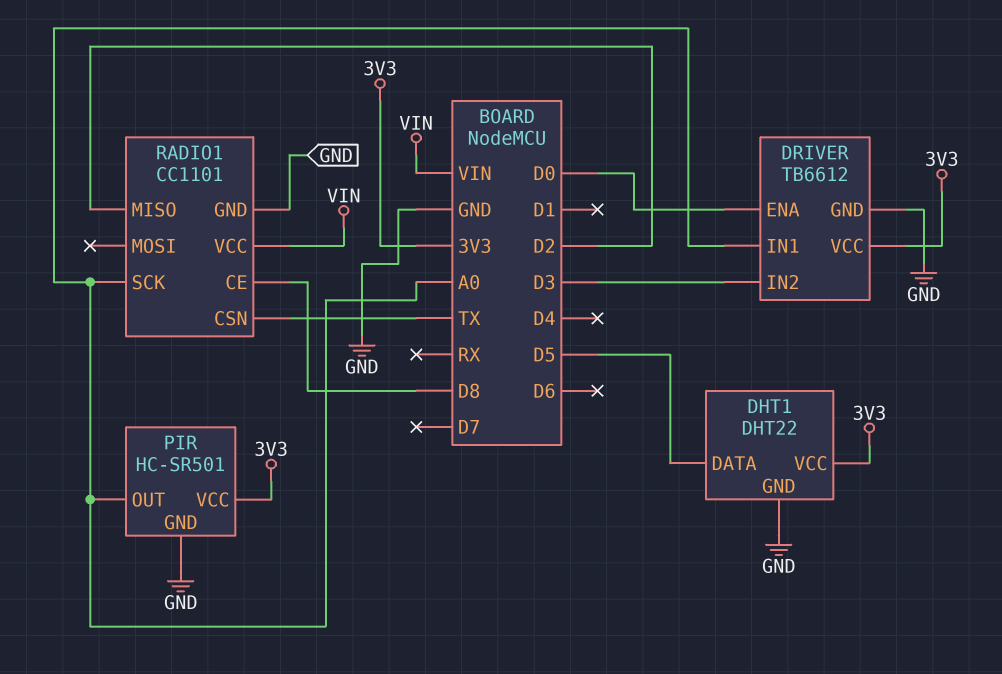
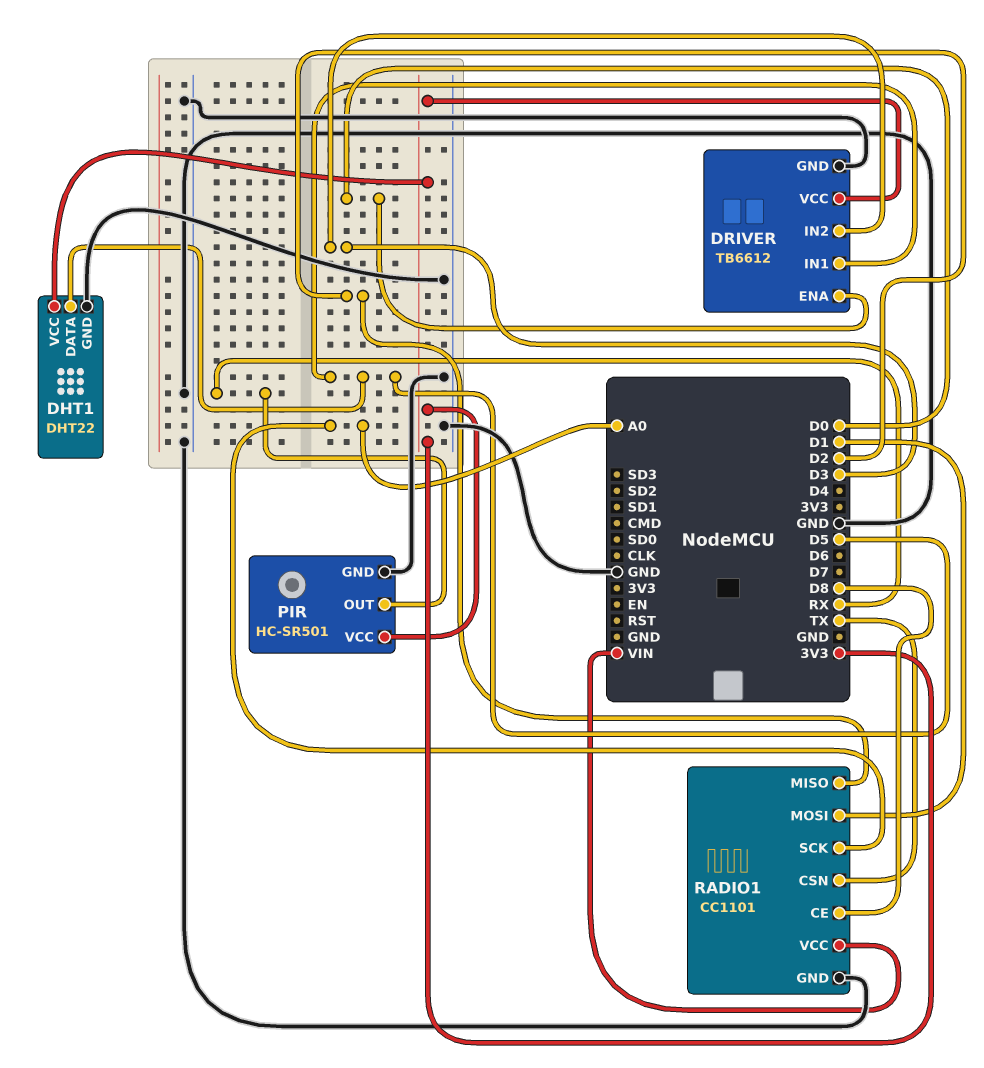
DRIVER pin IN1: A0 -> D5
PIR pin OUT: A0 -> RX
RADIO1 pin MOSI: none -> D1

